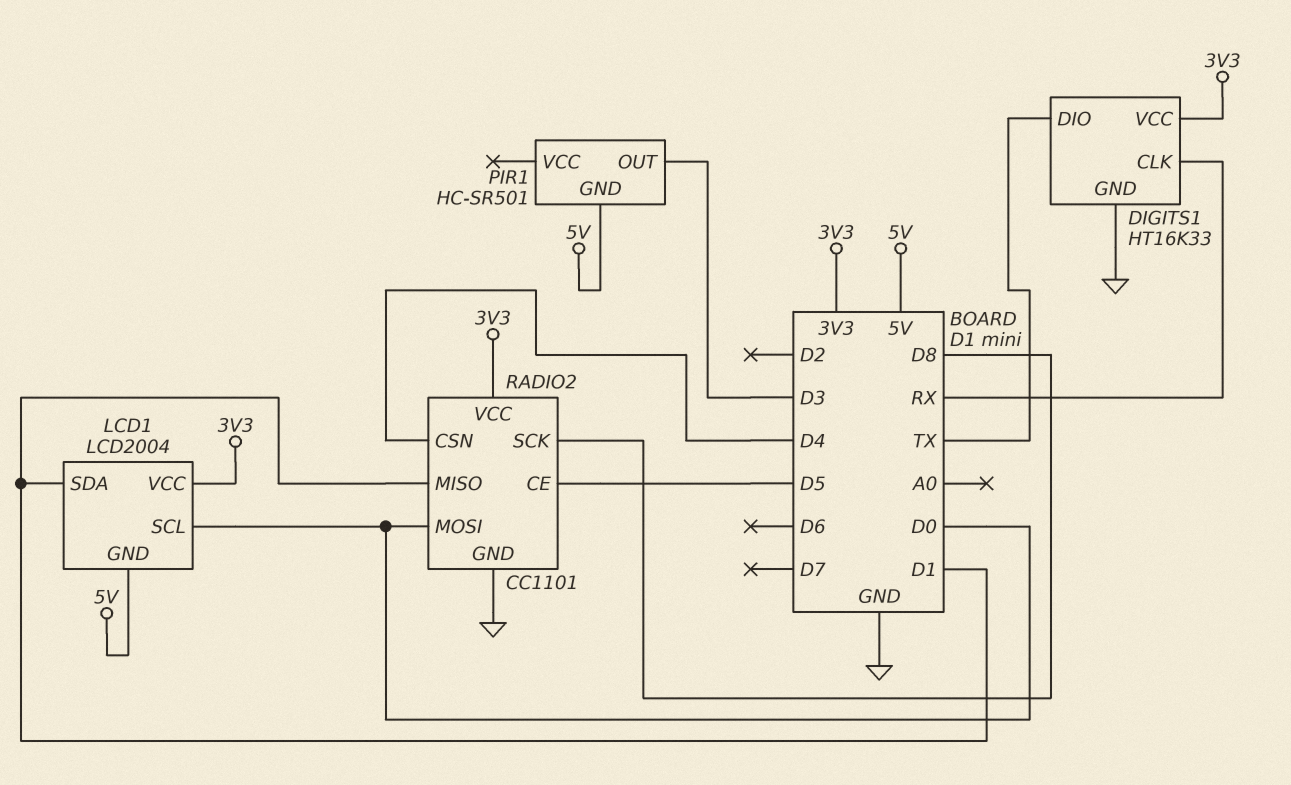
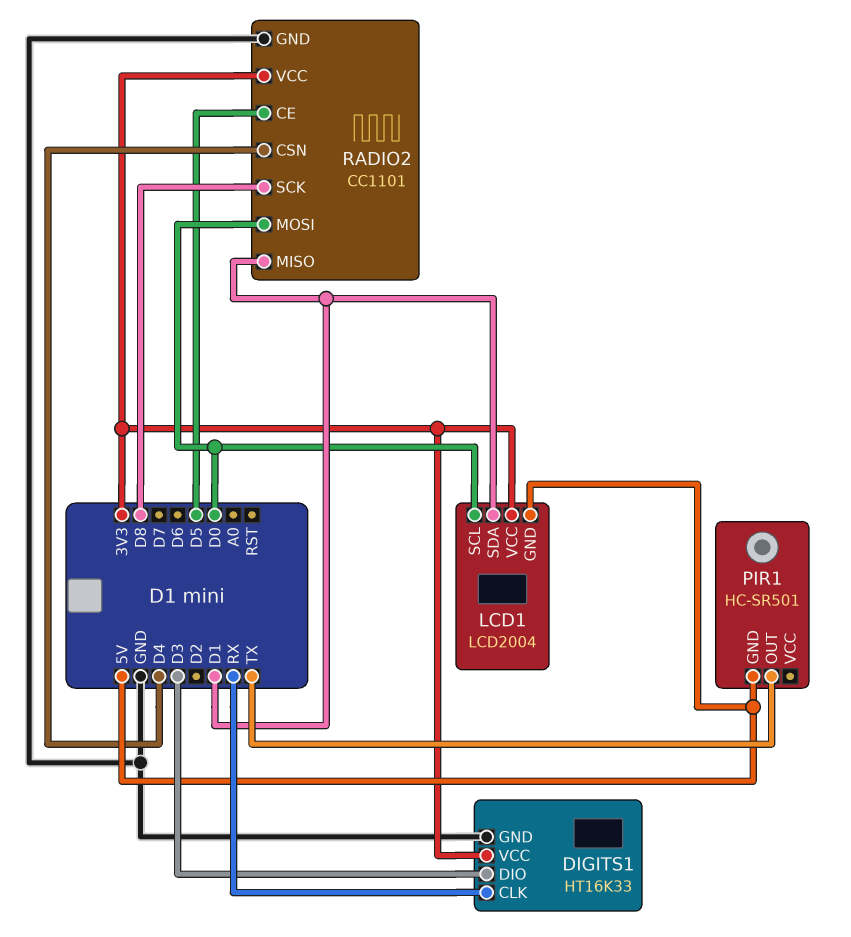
DIGITS1 pin DIO: TX -> D3
PIR1 pin OUT: D3 -> TX

